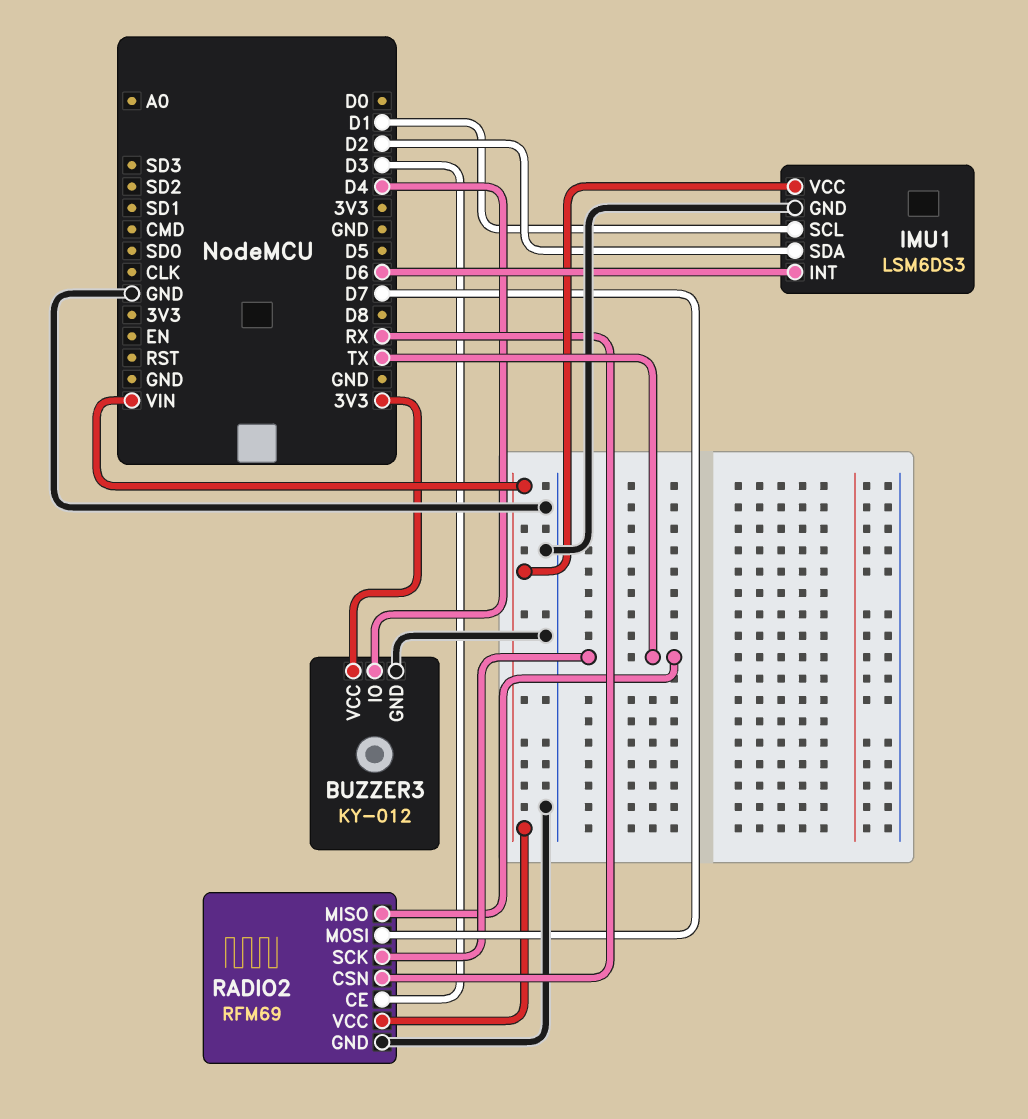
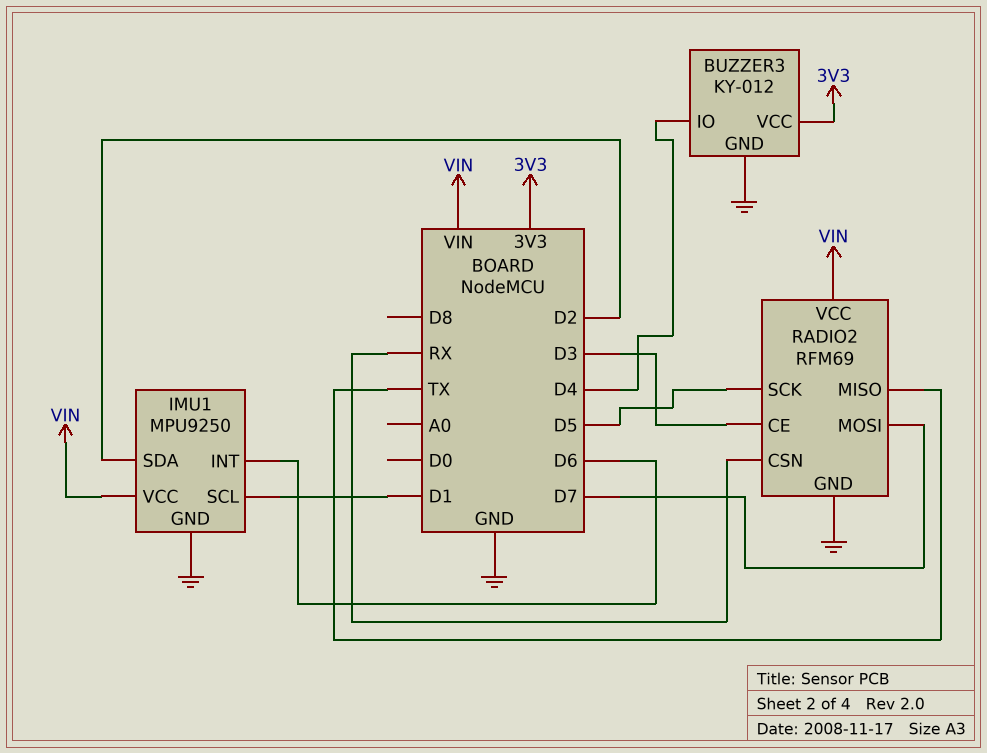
IMU1: LSM6DS3 -> MPU9250
RADIO2 pin SCK: TX -> D5

